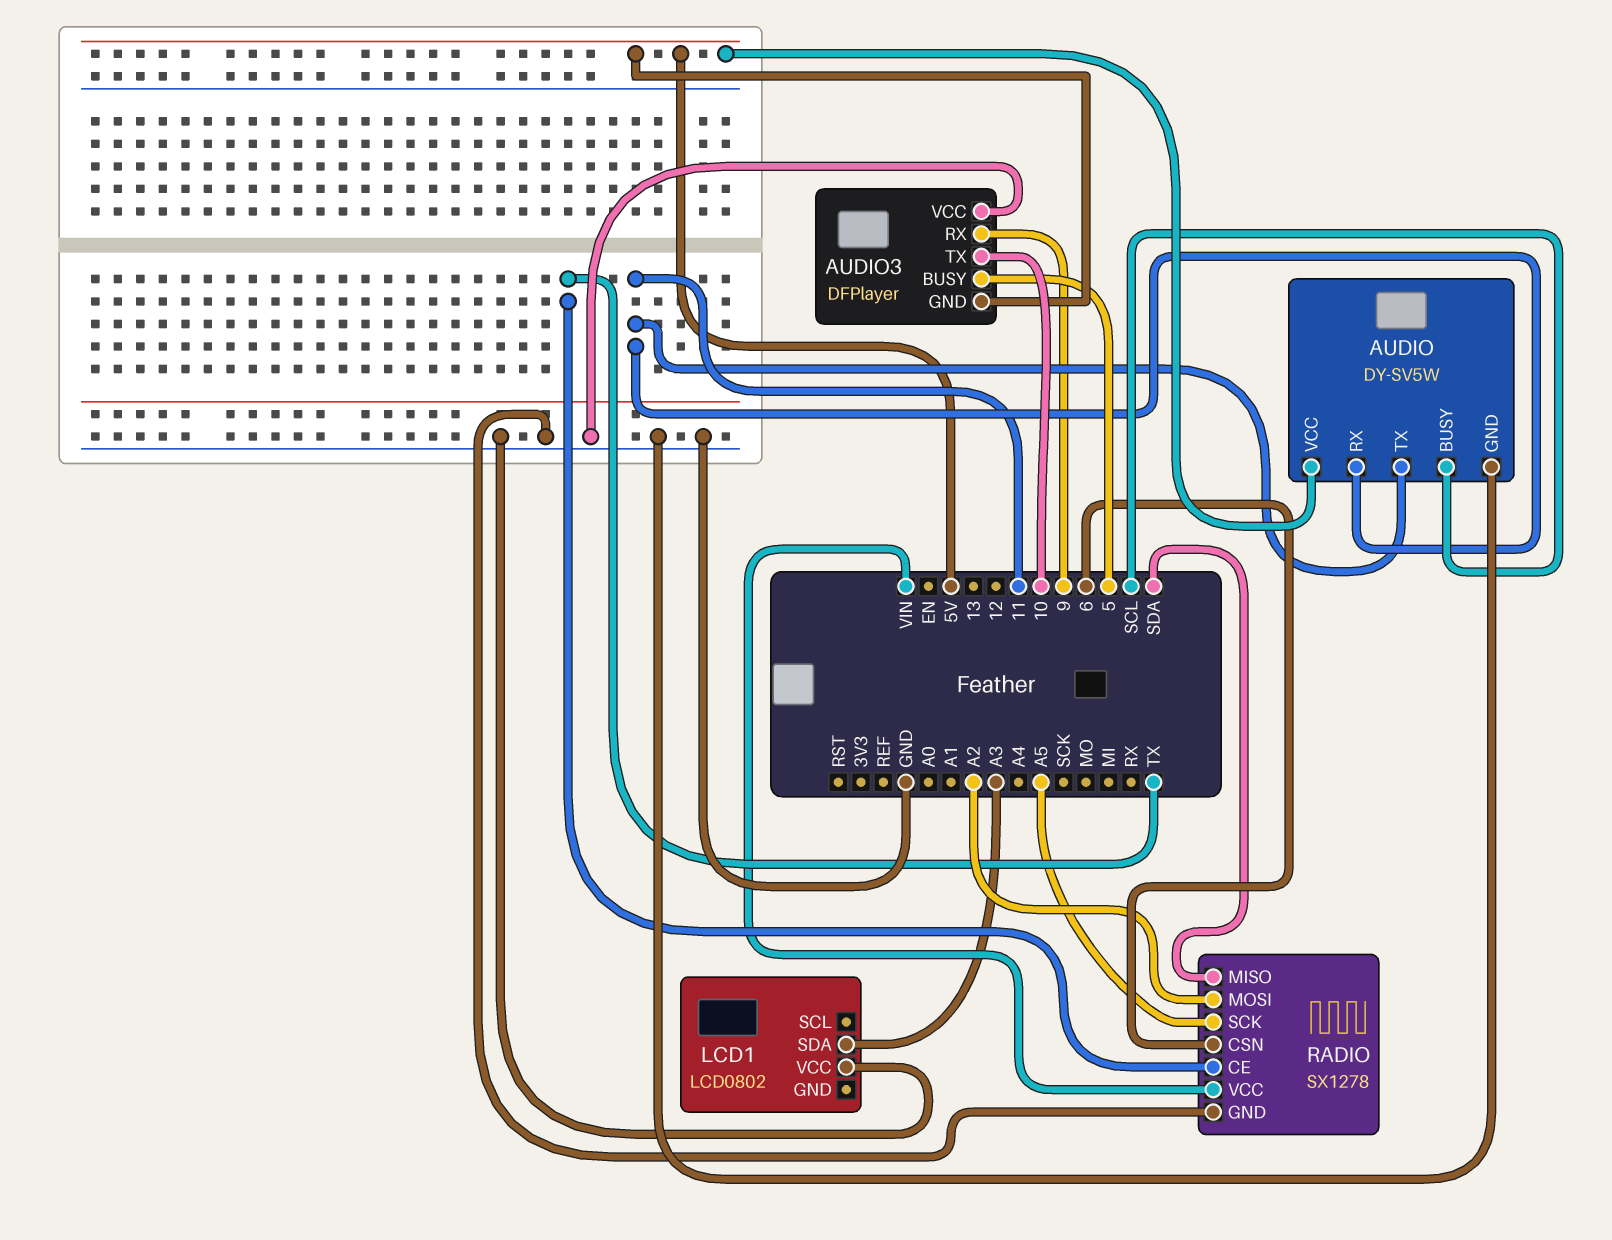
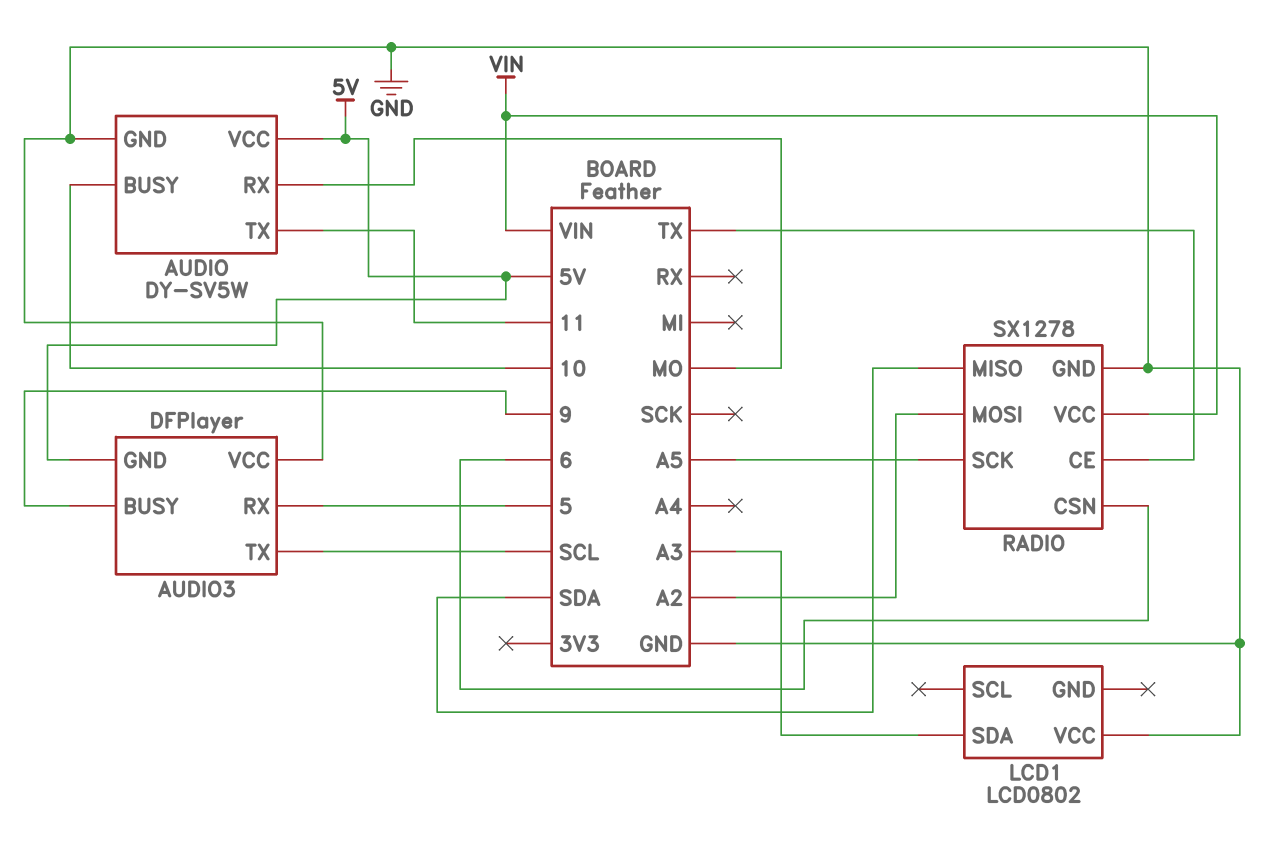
AUDIO pin BUSY: SCL -> 10
AUDIO pin RX: 11 -> MO
AUDIO3 pin BUSY: 5 -> 9
AUDIO3 pin RX: 9 -> 5
AUDIO3 pin TX: 10 -> SCL

